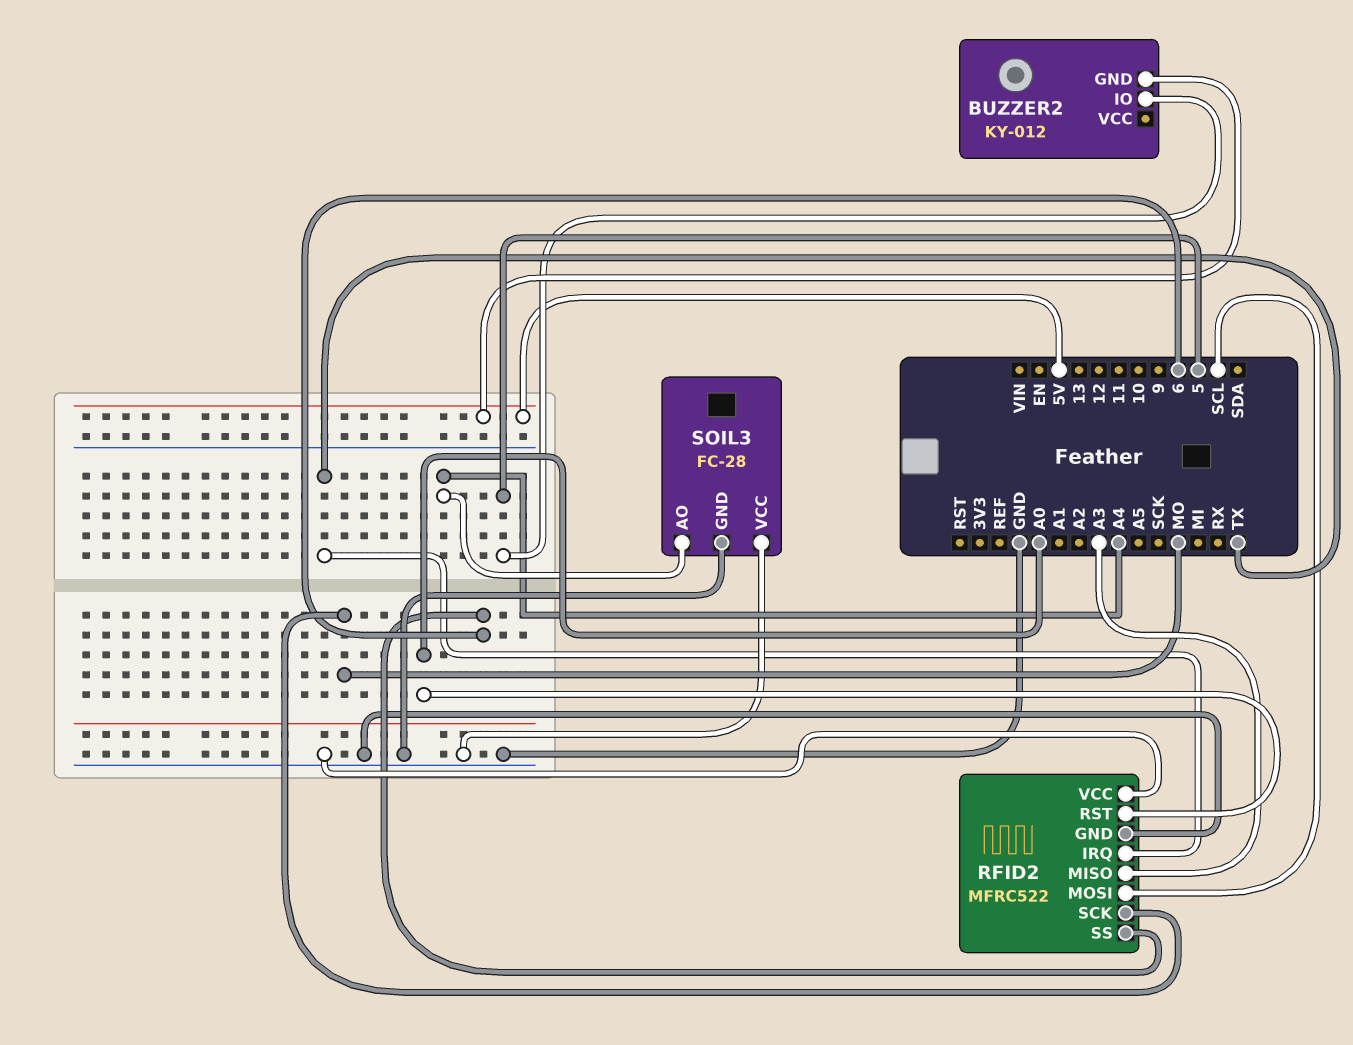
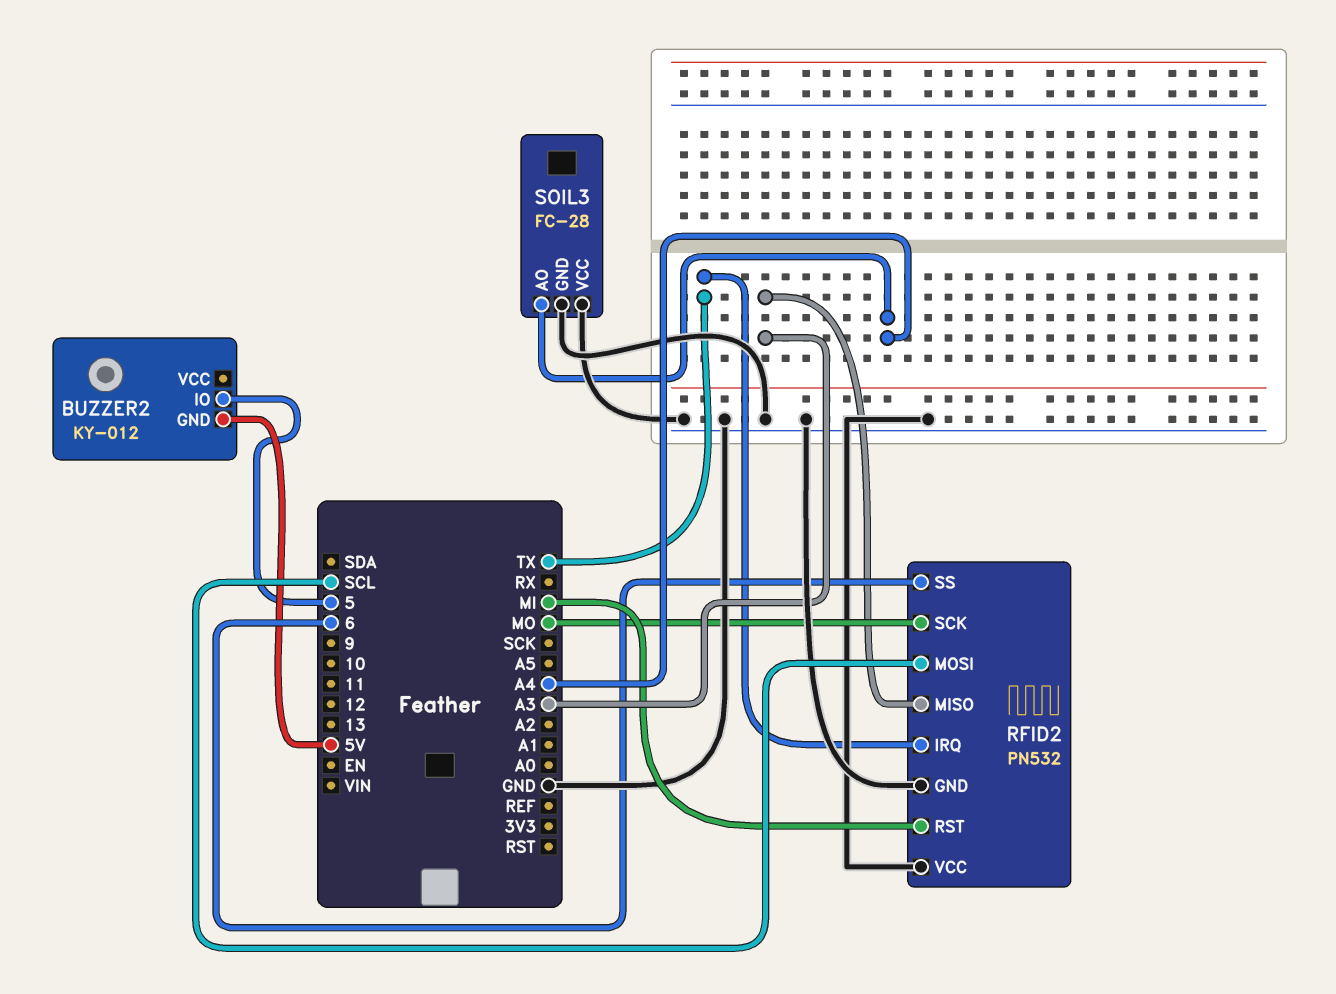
RFID2: MFRC522 -> PN532
RFID2 pin RST: A0 -> MI

